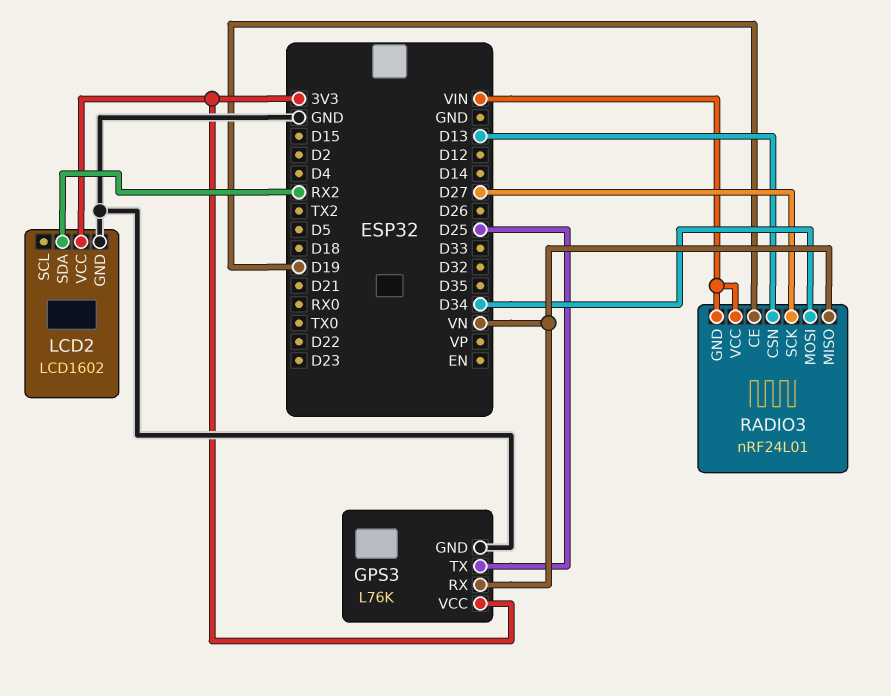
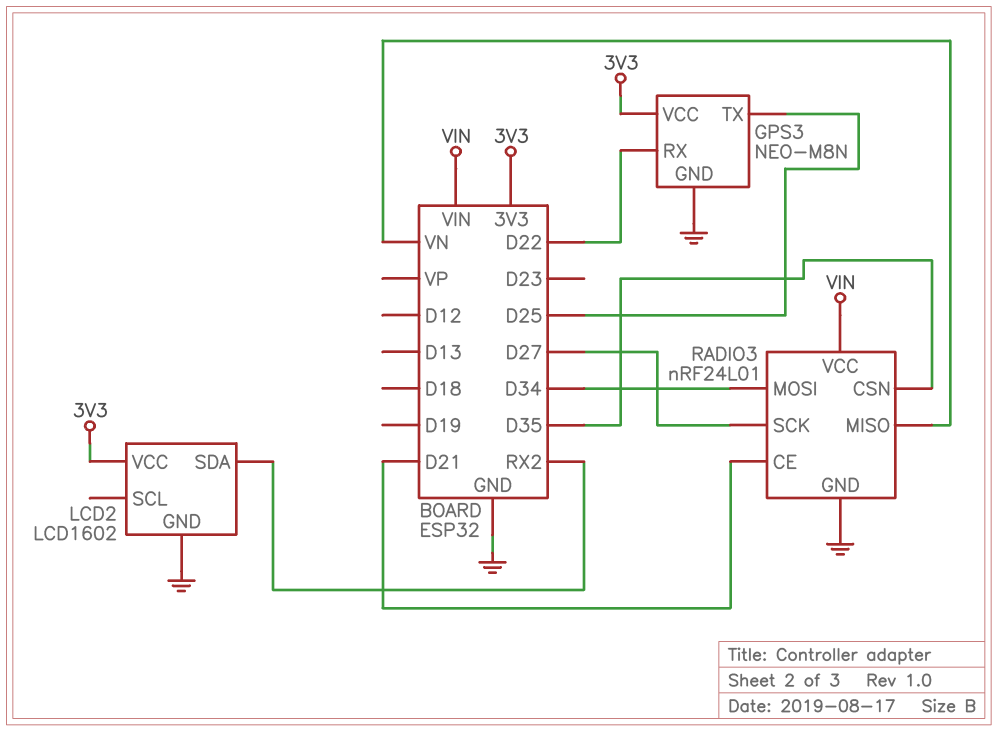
GPS3: L76K -> NEO-M8N
GPS3 pin RX: VN -> D22
RADIO3 pin CE: D19 -> D21
RADIO3 pin CSN: D13 -> D35
RADIO3 pin GND: VIN -> GND

